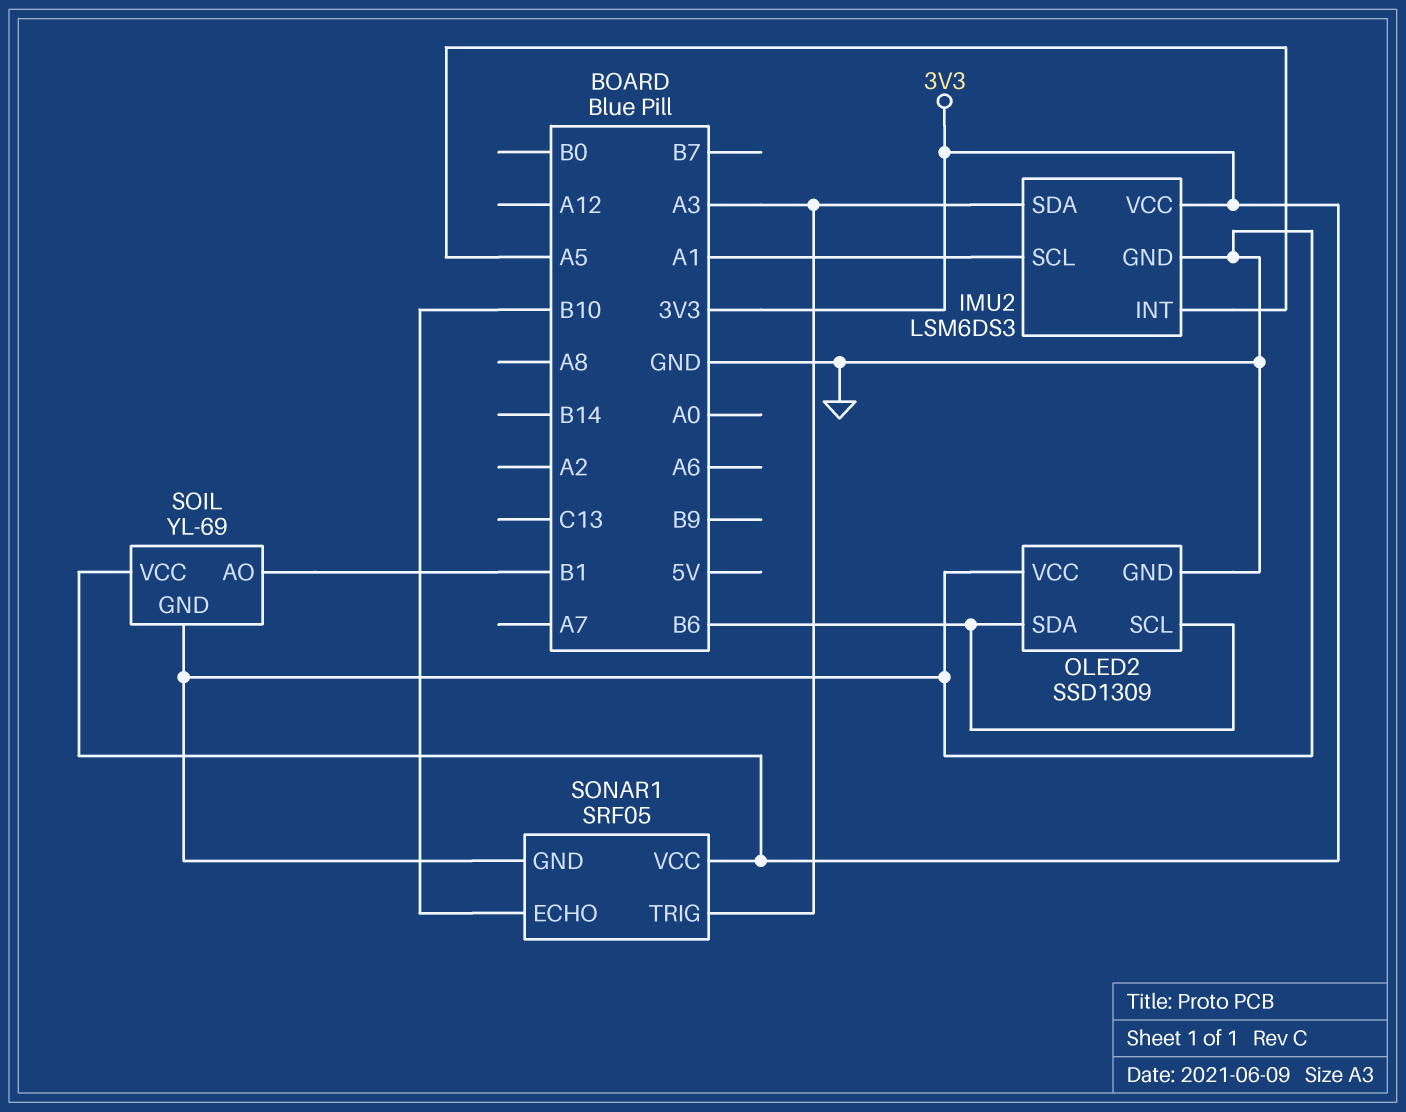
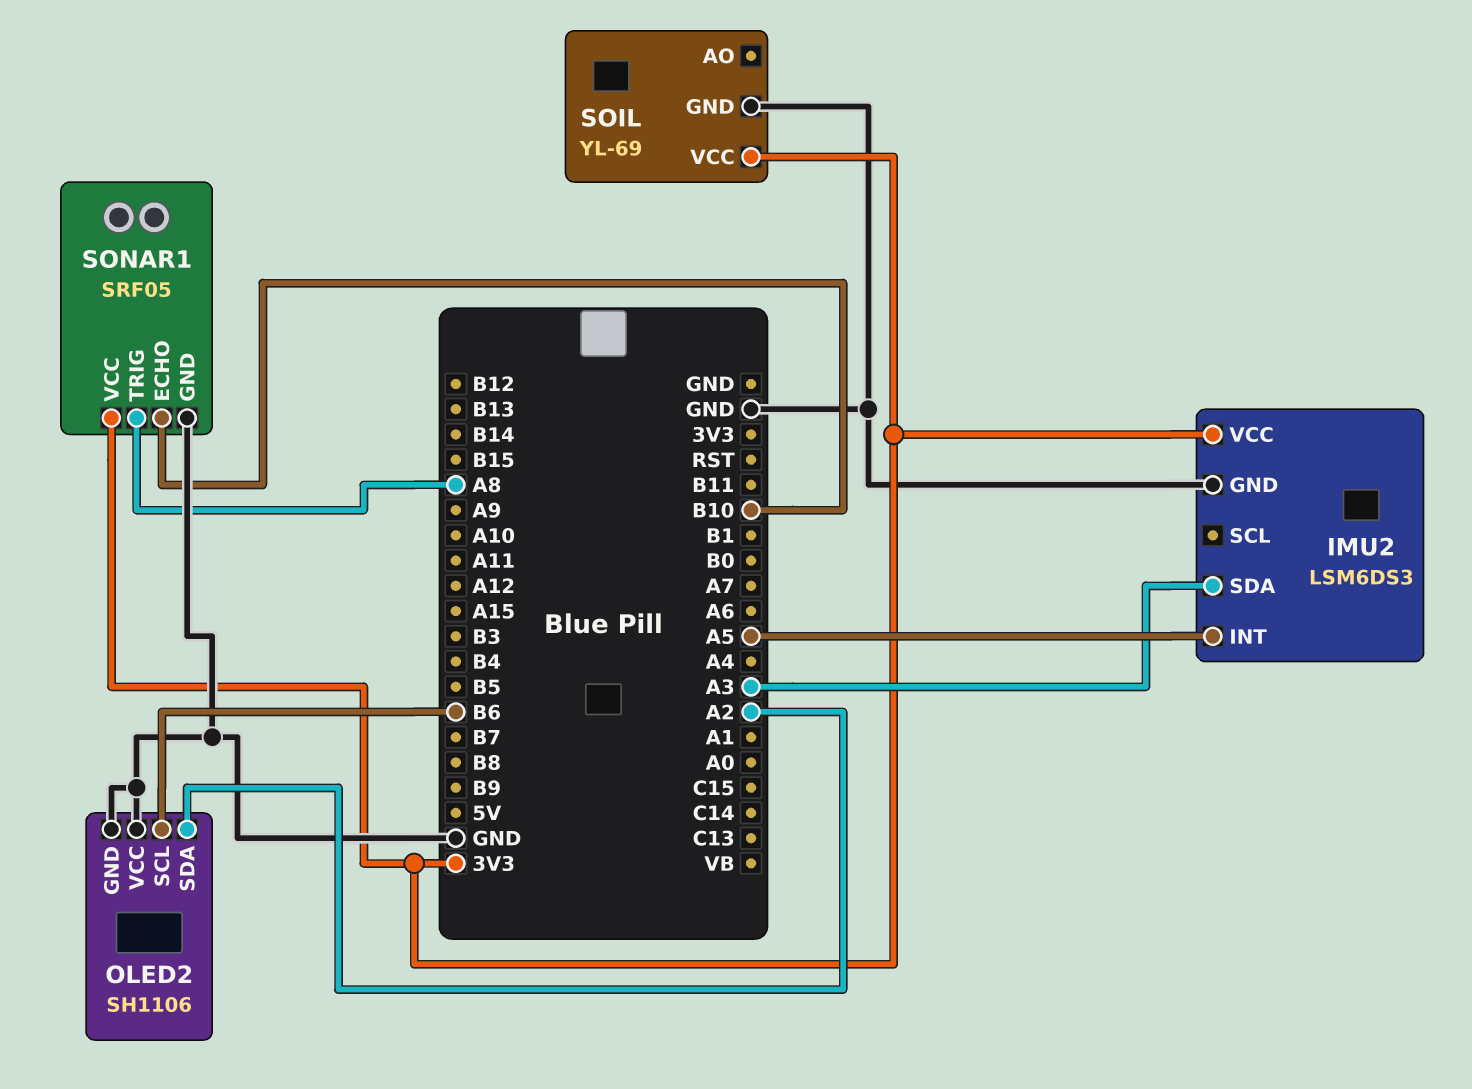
IMU2 pin SCL: A1 -> none
OLED2: SSD1309 -> SH1106
OLED2 pin SDA: B6 -> A2
SOIL pin AO: B1 -> none
SONAR1 pin TRIG: A3 -> A8

